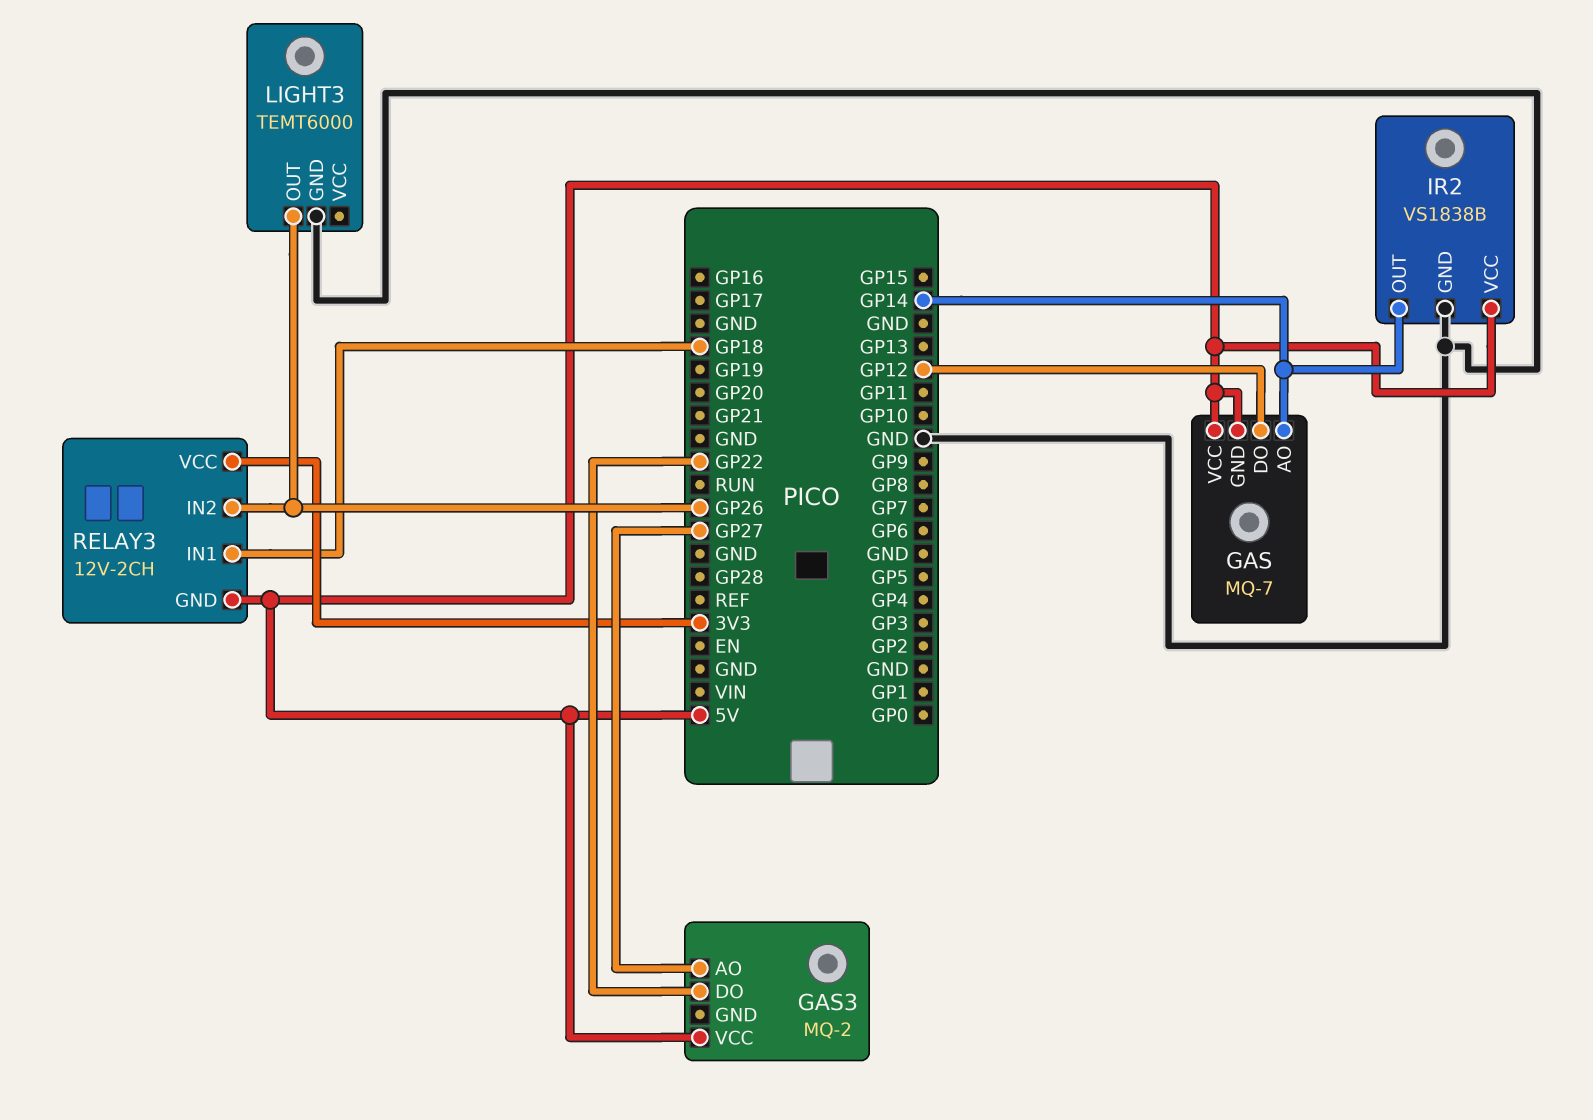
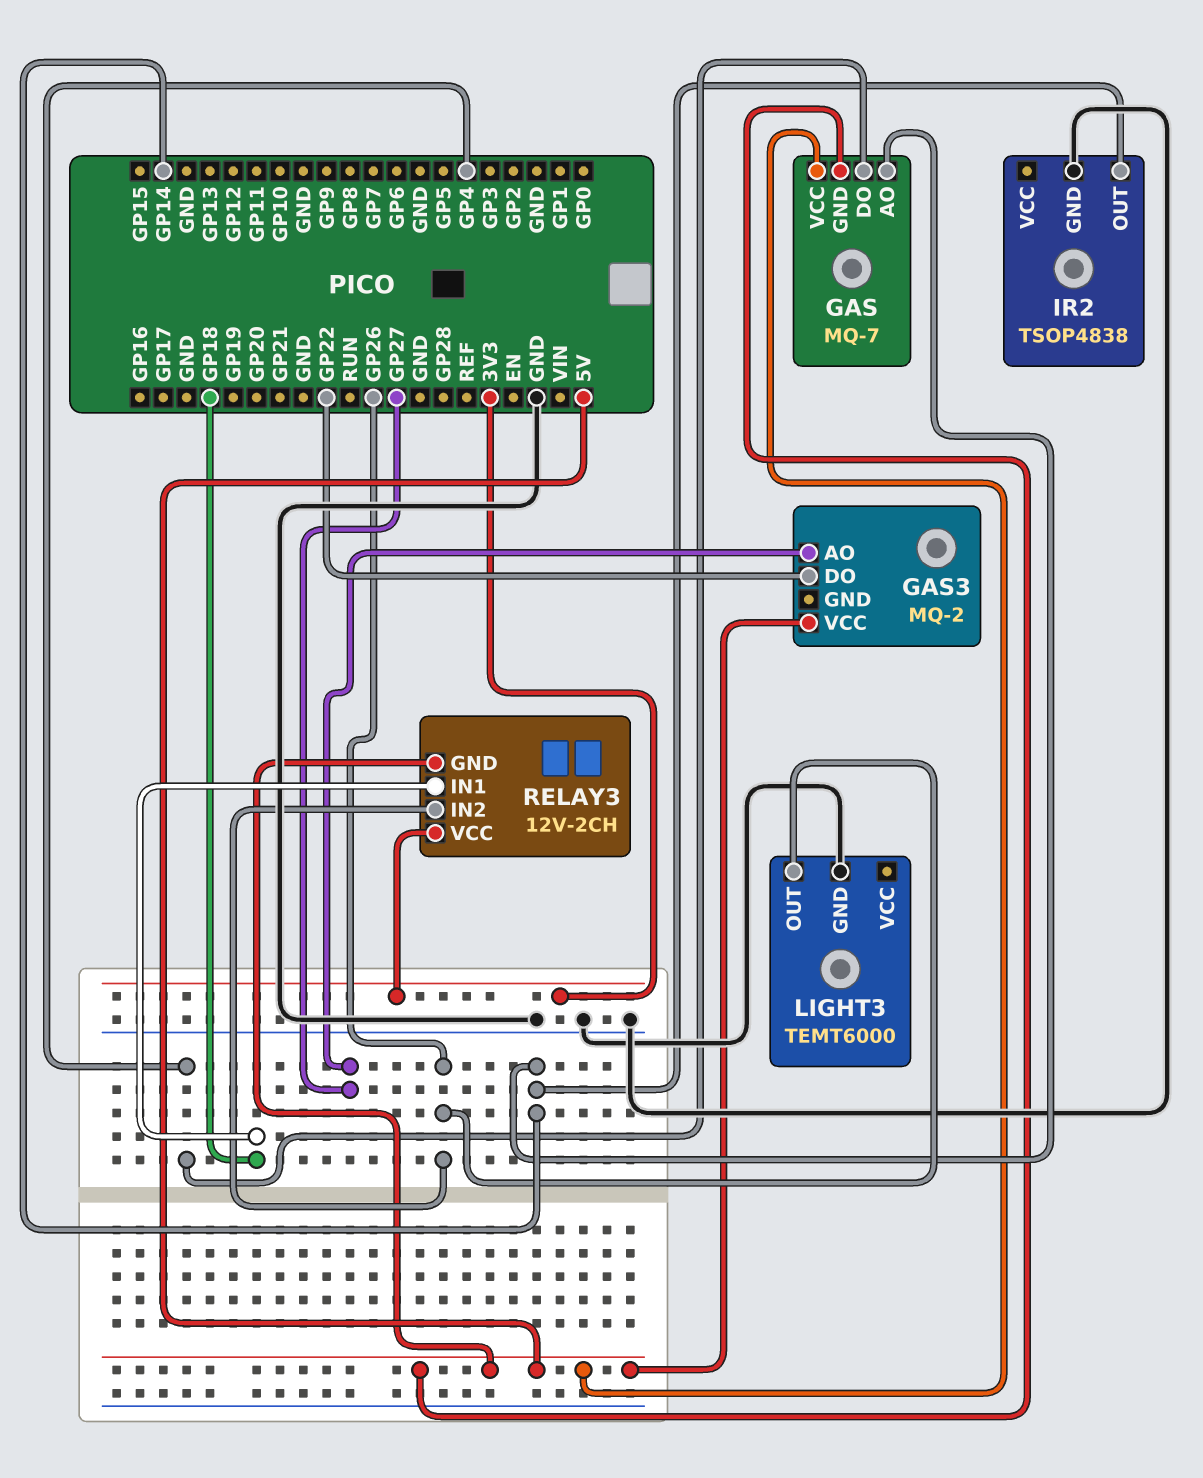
GAS pin DO: GP12 -> GP4
IR2: VS1838B -> TSOP4838
IR2 pin VCC: 5V -> none

